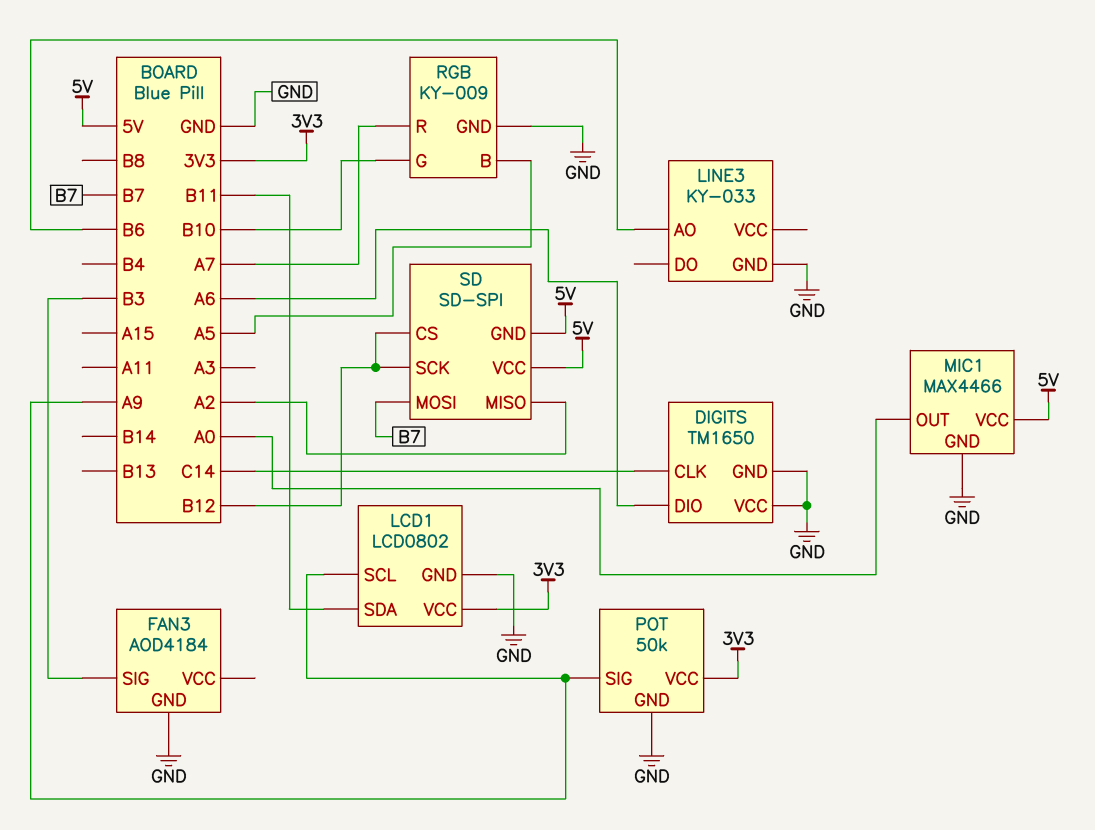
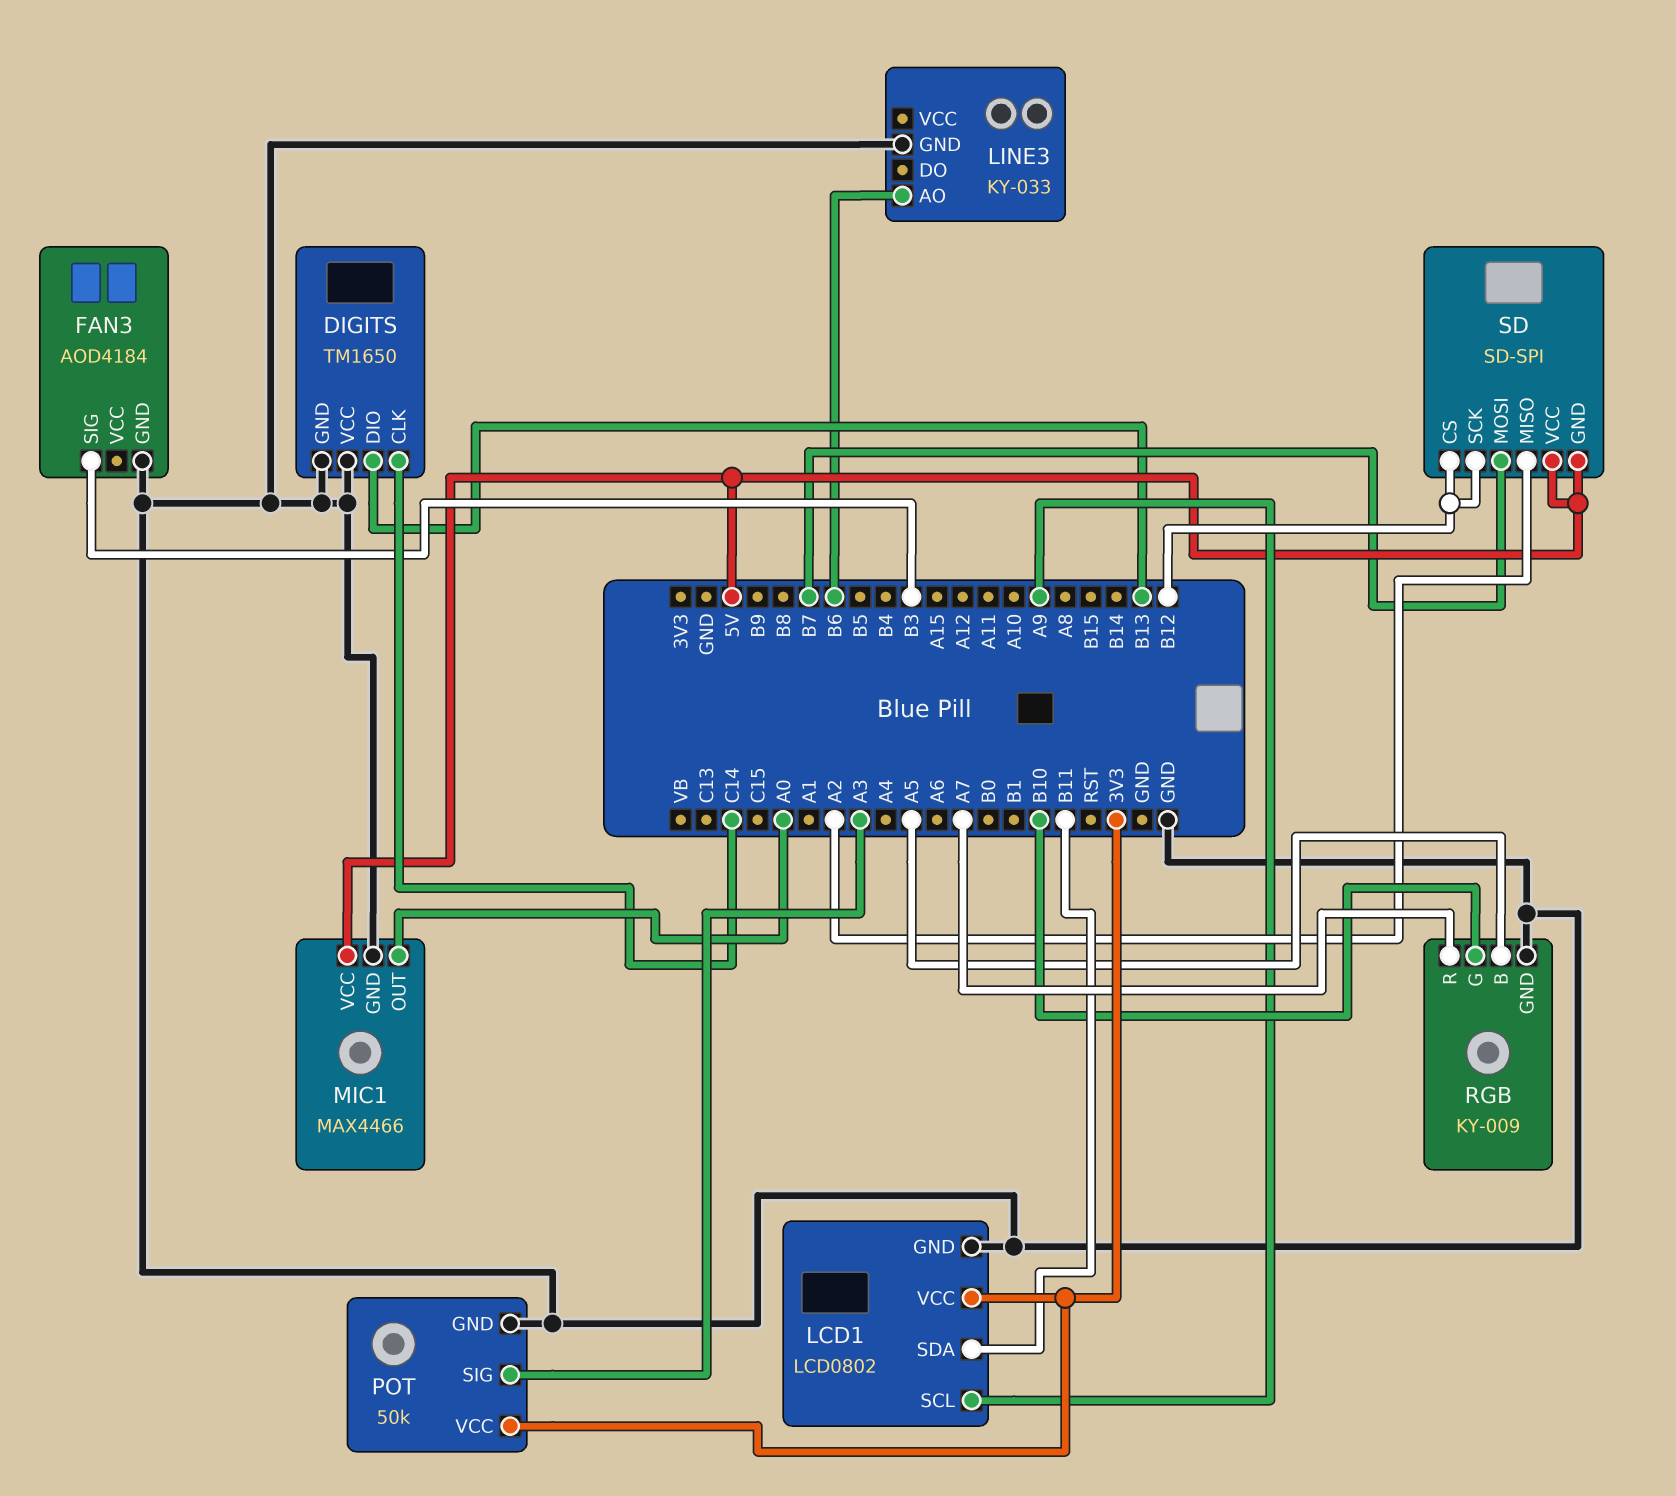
DIGITS pin DIO: A6 -> B13
POT pin SIG: A9 -> A3

